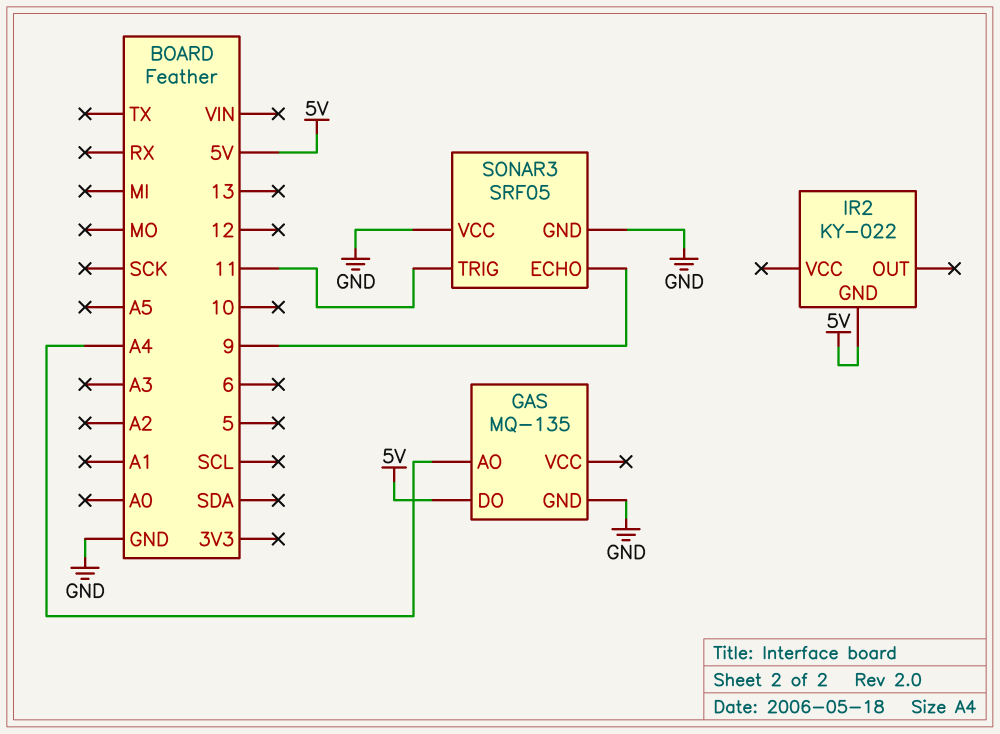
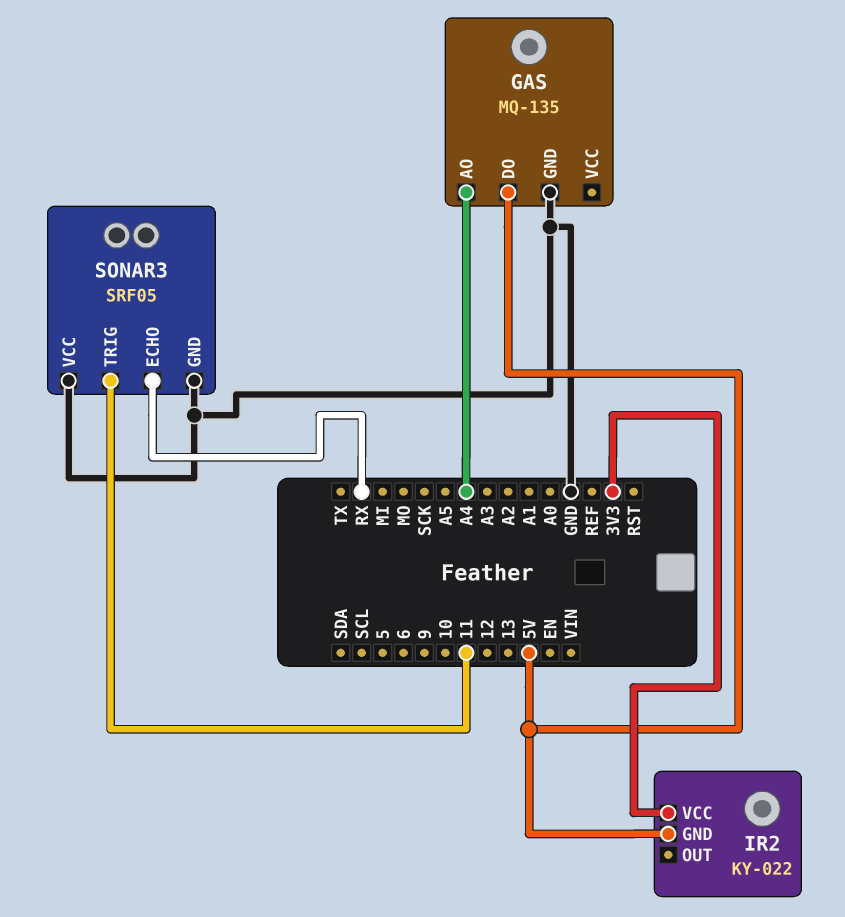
IR2 pin VCC: none -> 3V3
SONAR3 pin ECHO: 9 -> RX

